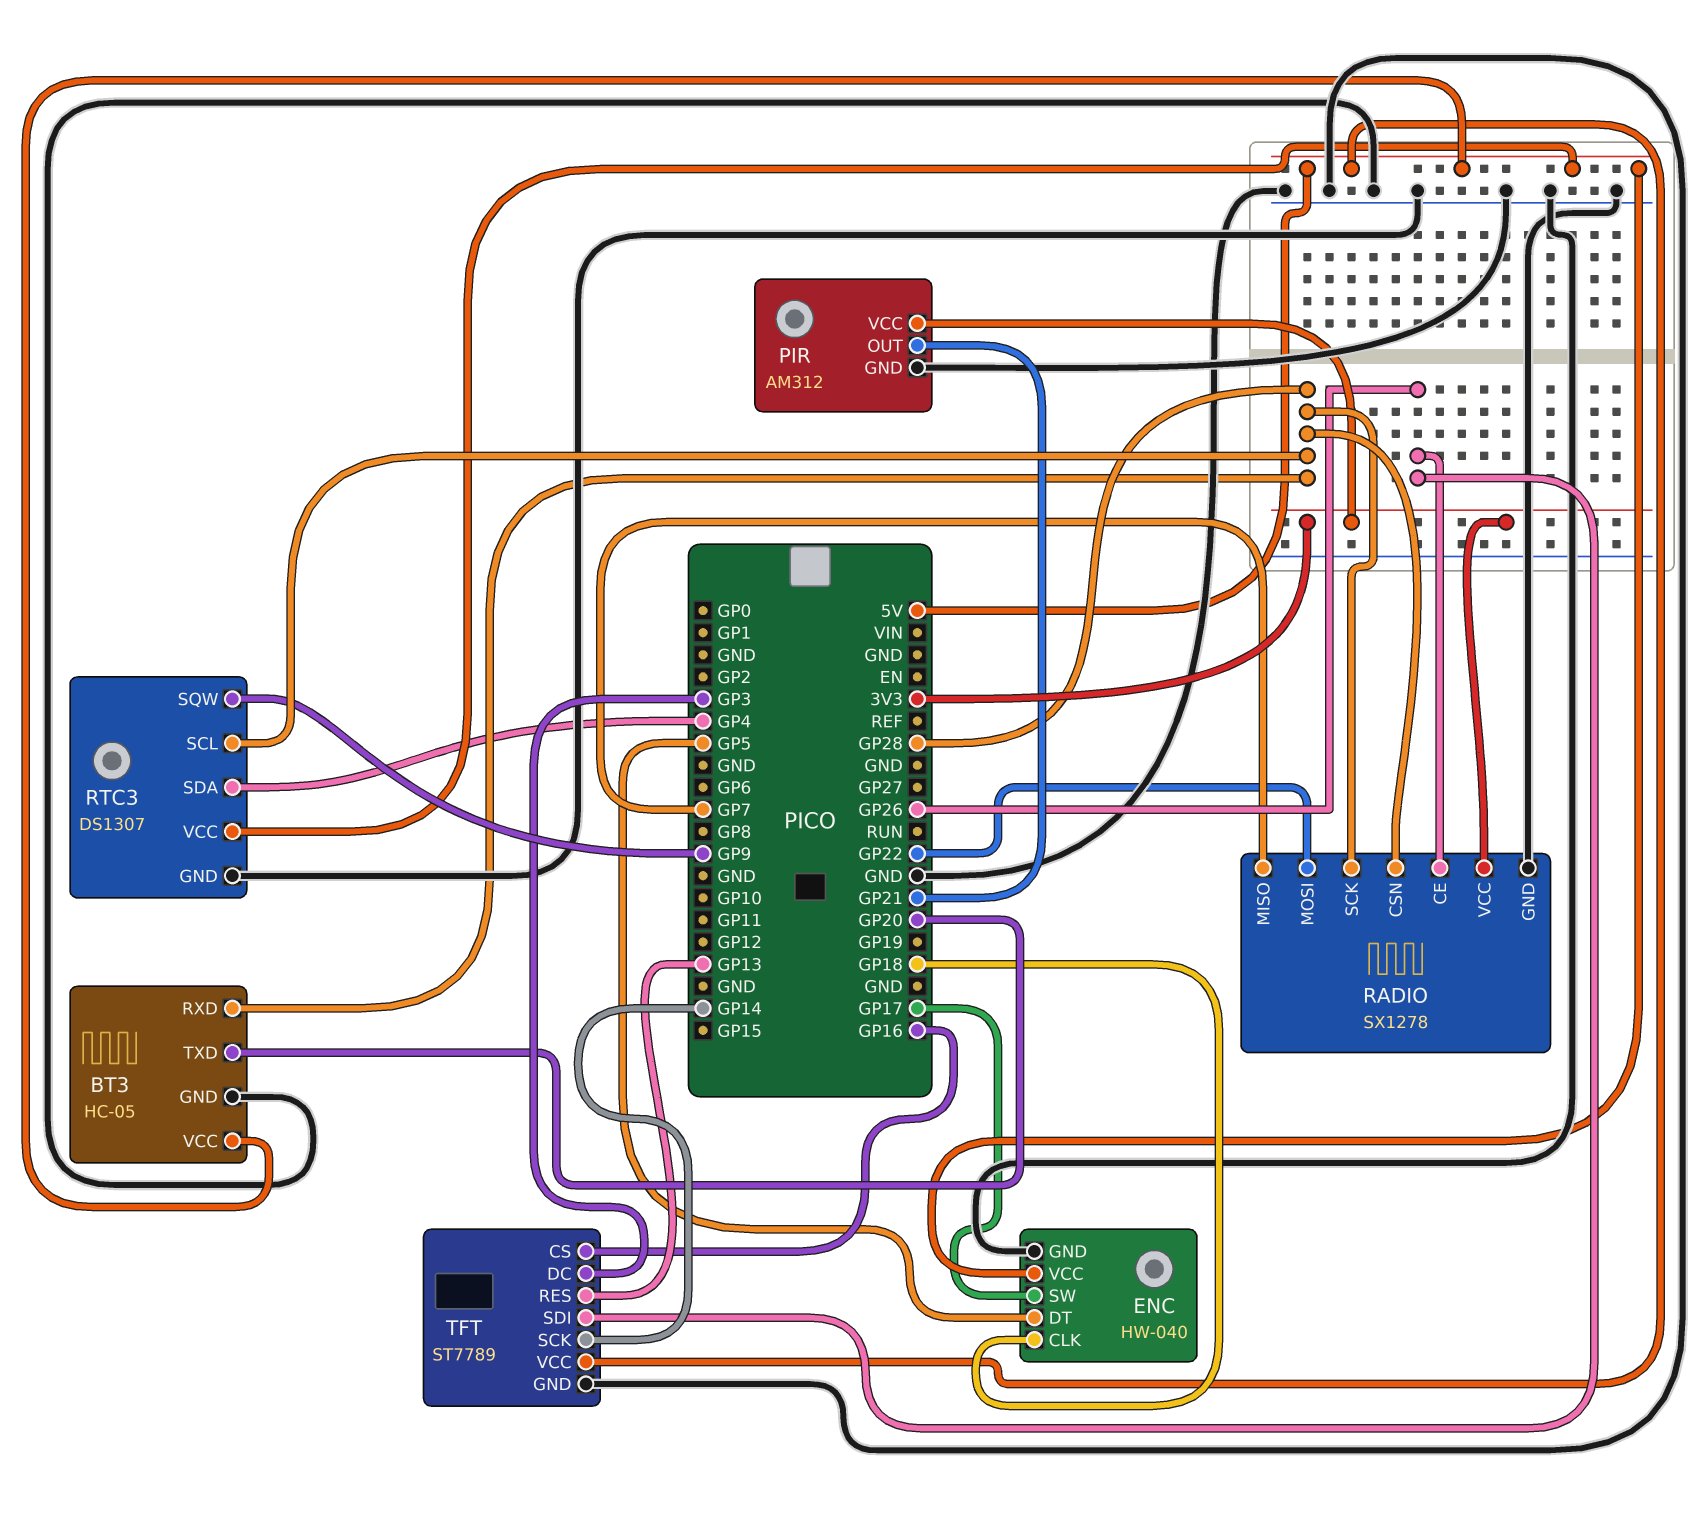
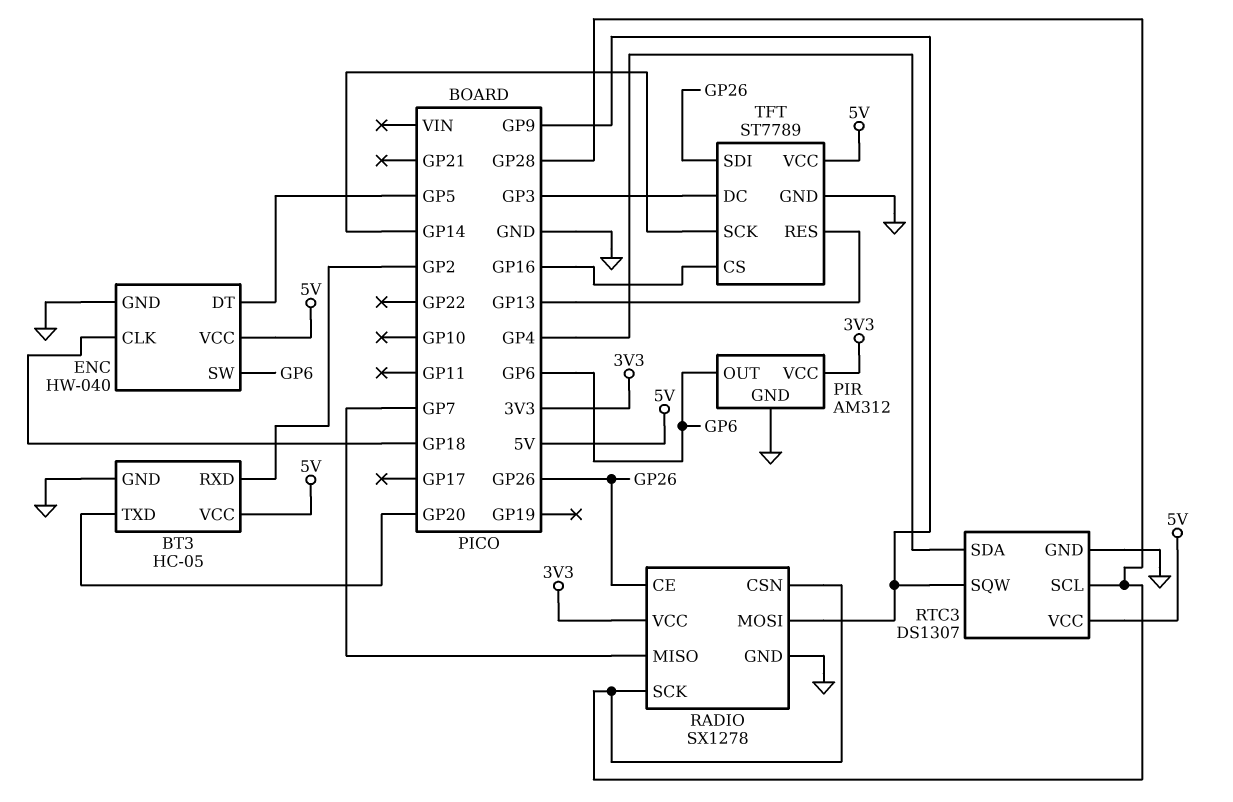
BT3 pin RXD: GP28 -> GP2
ENC pin SW: GP17 -> GP6
PIR pin OUT: GP21 -> GP6
RADIO pin MOSI: GP22 -> GP9

